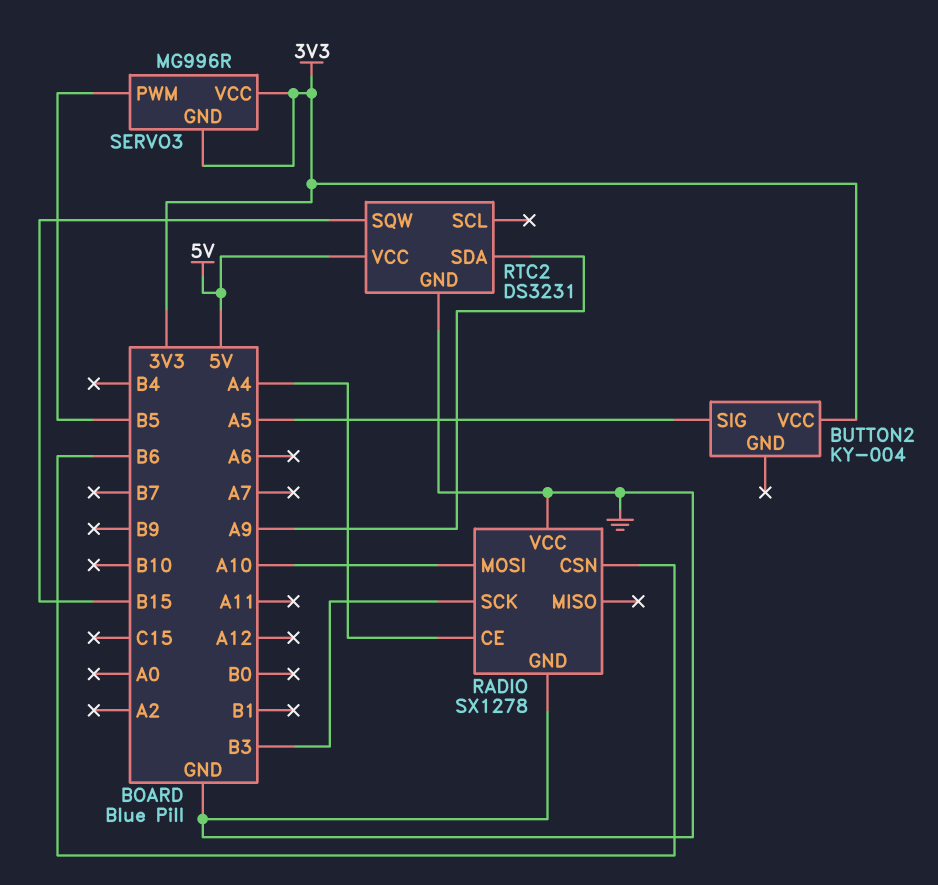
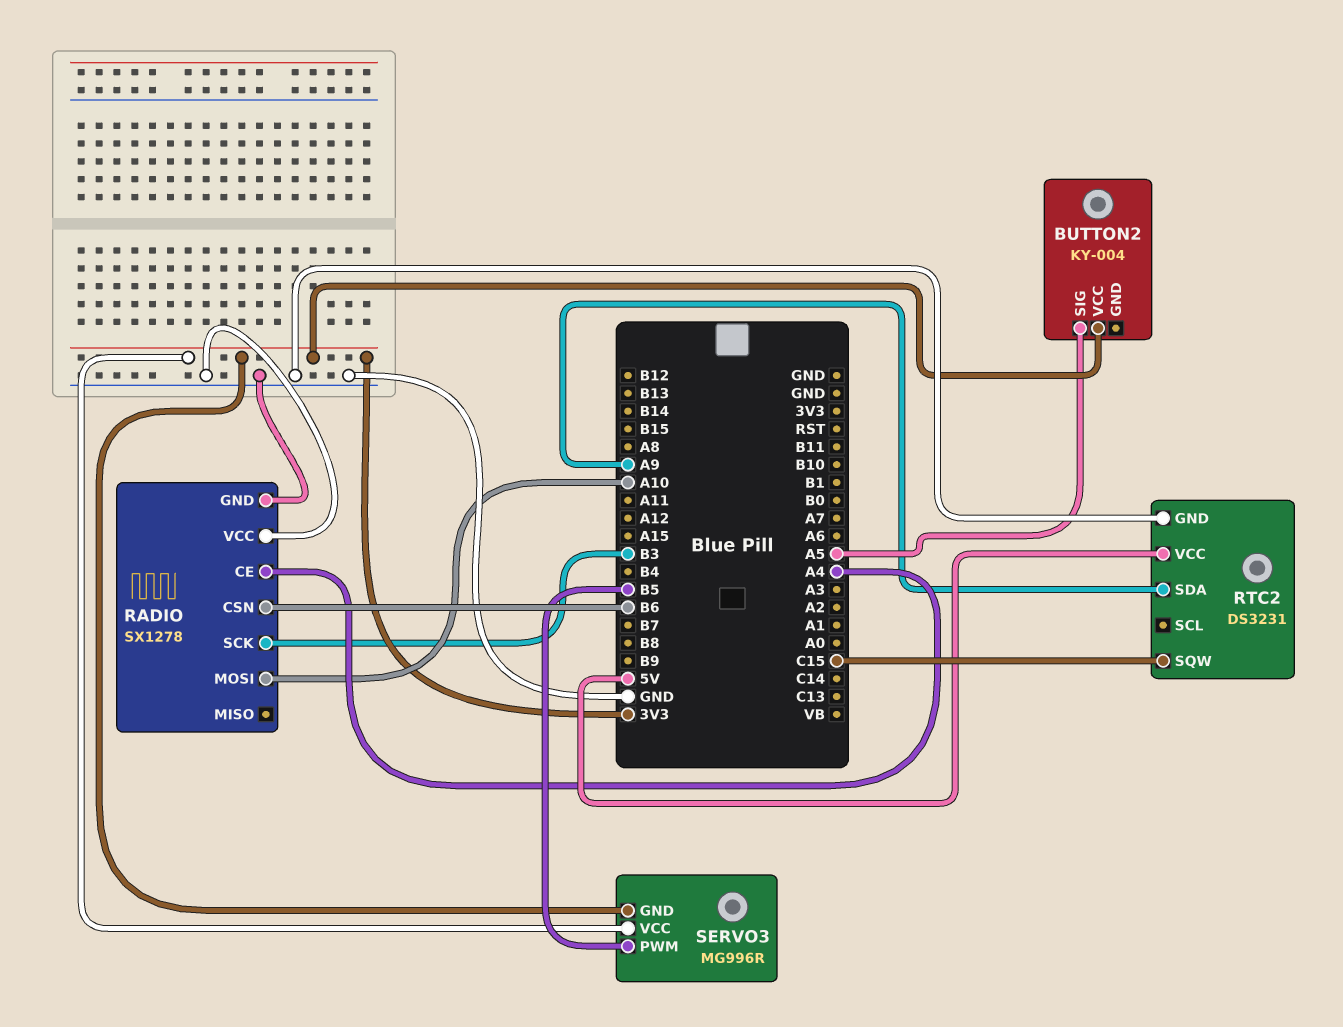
RTC2 pin SQW: B15 -> C15

